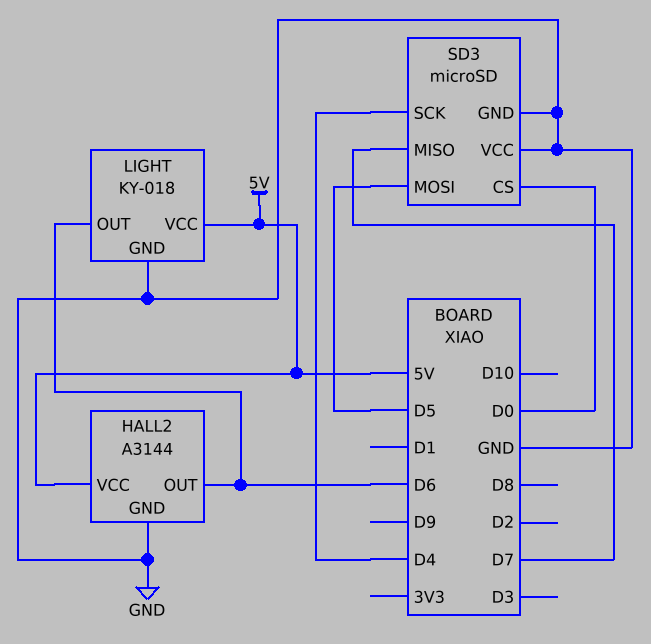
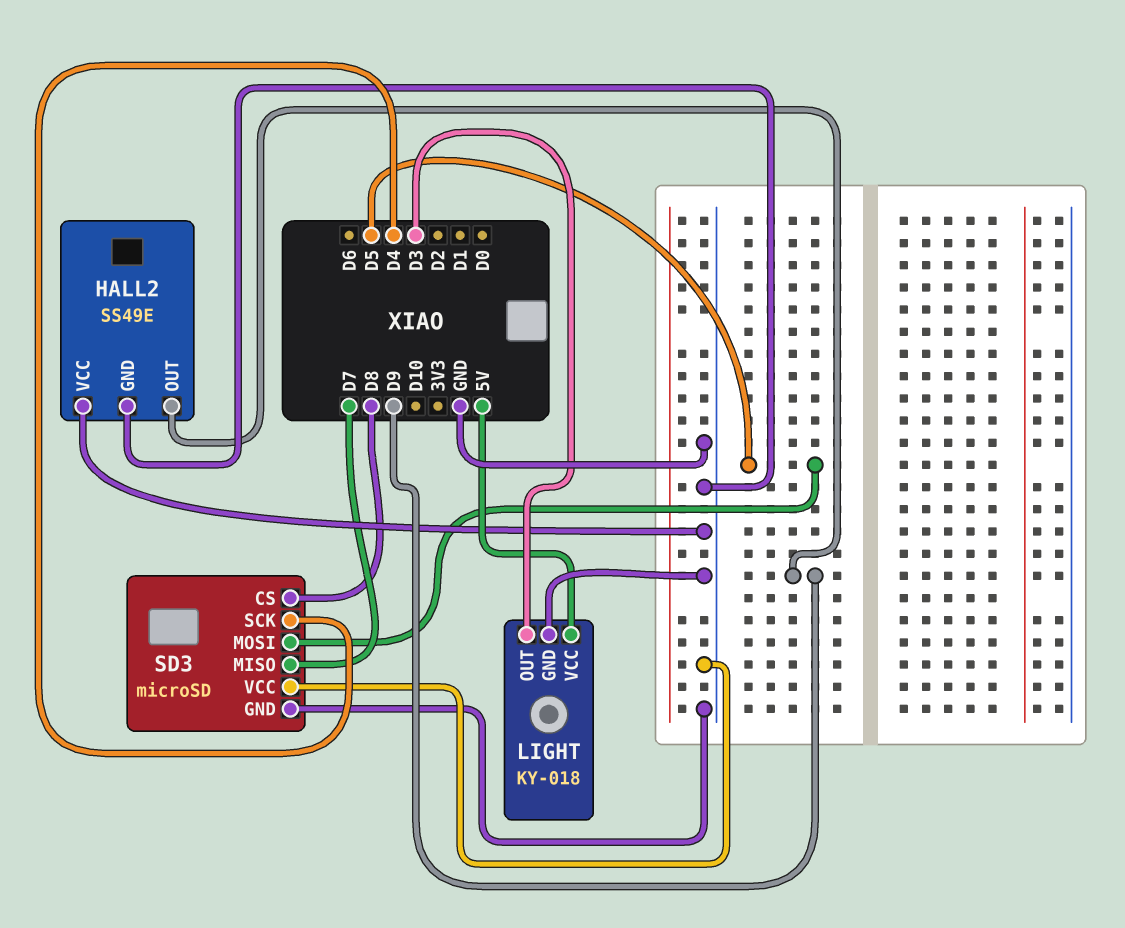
HALL2: A3144 -> SS49E
HALL2 pin OUT: D6 -> D9
HALL2 pin VCC: 5V -> GND
LIGHT pin OUT: D6 -> D3
SD3 pin CS: D0 -> D8

